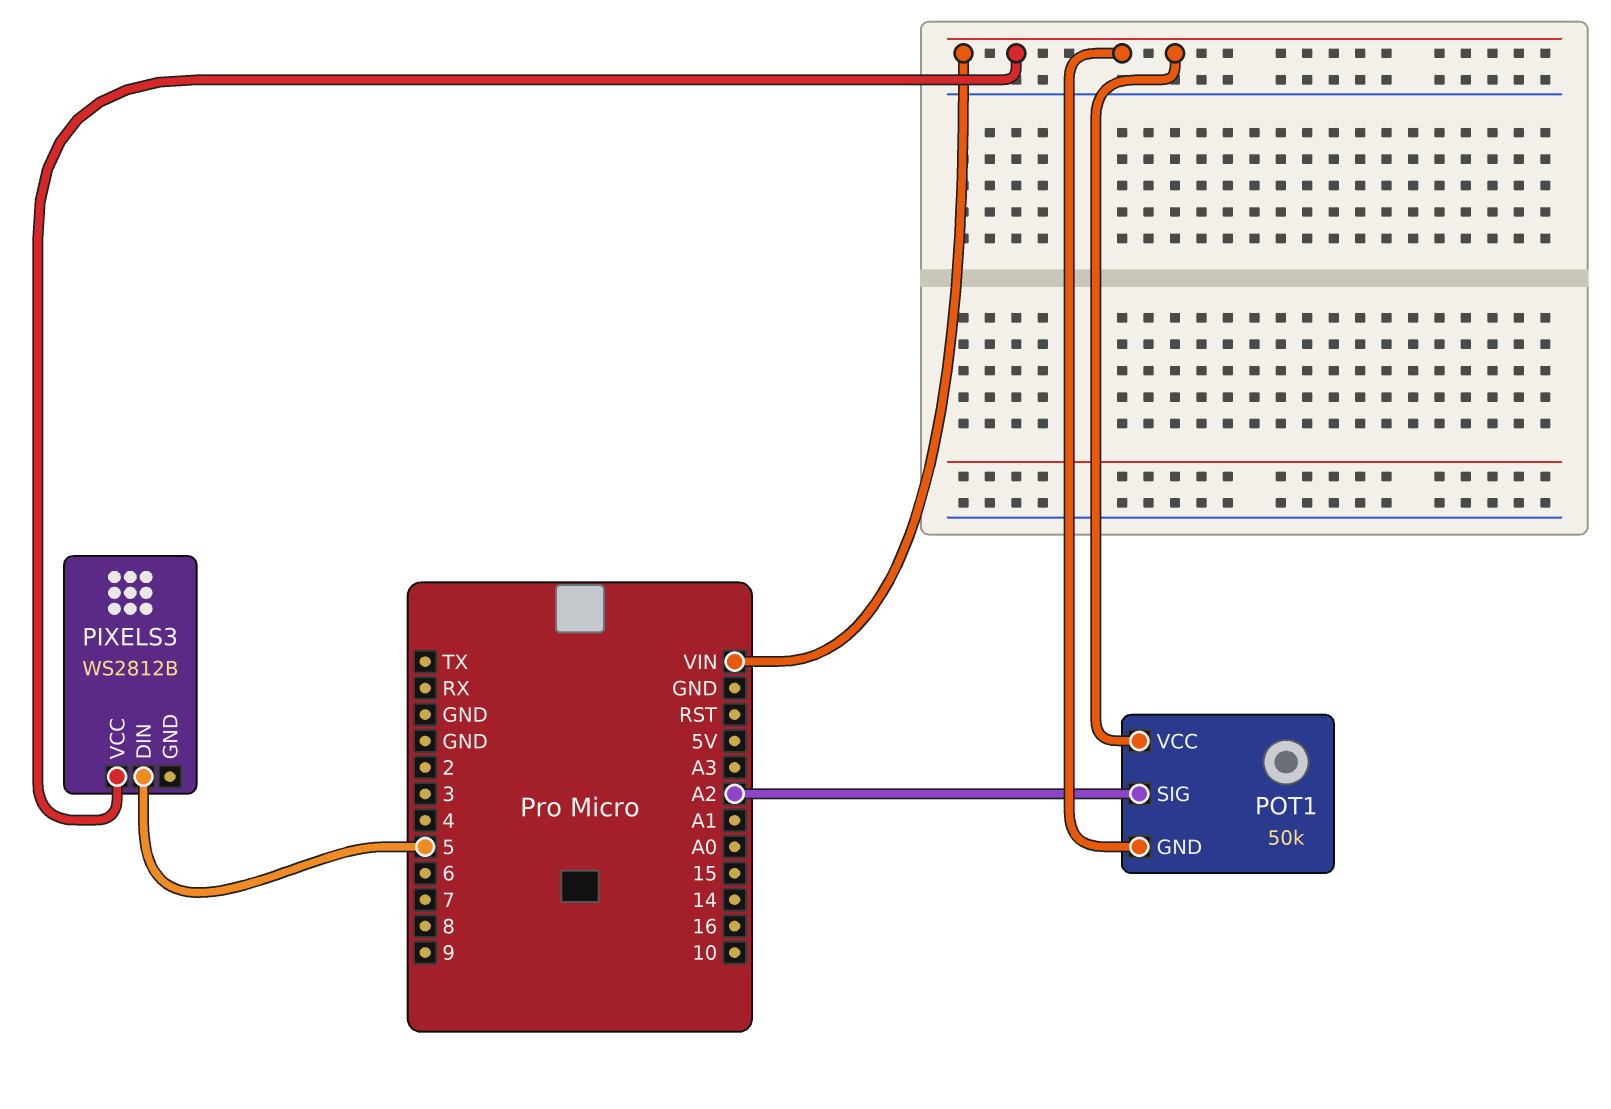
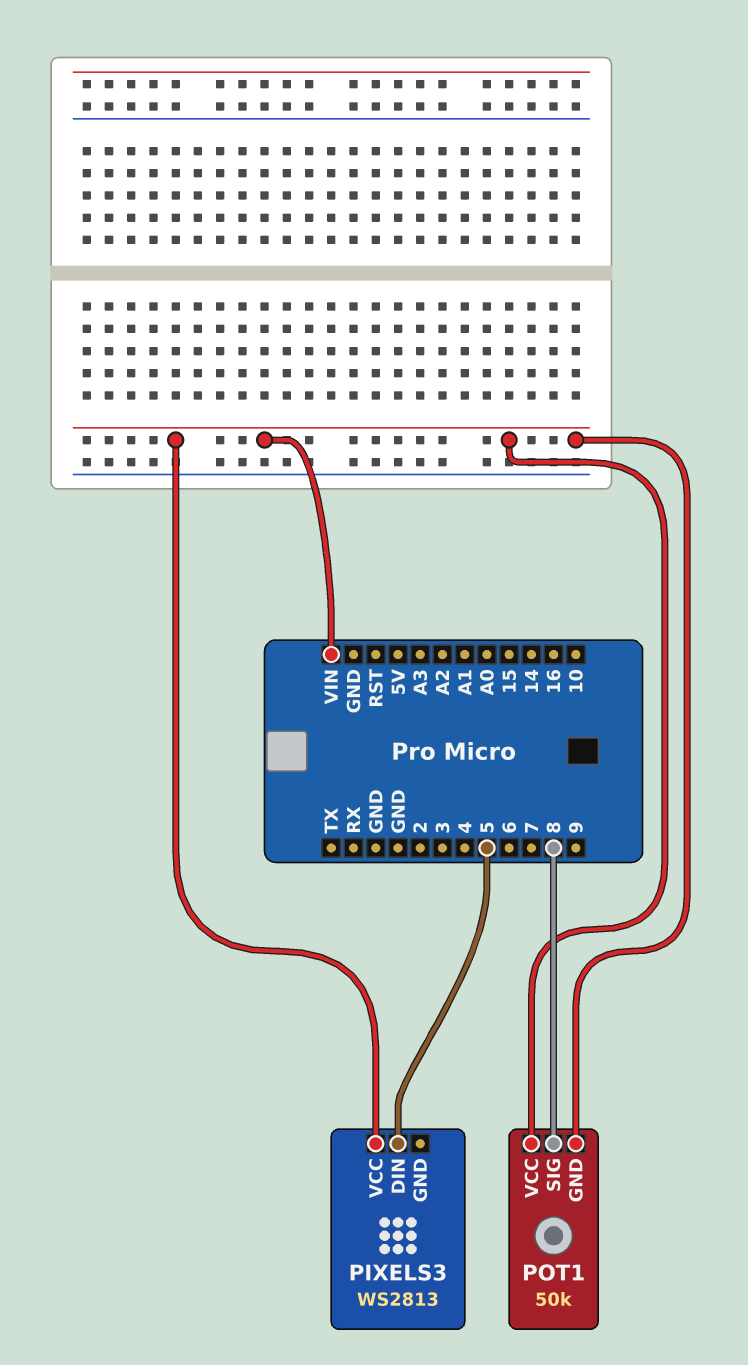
PIXELS3: WS2812B -> WS2813
POT1 pin SIG: A2 -> 8

